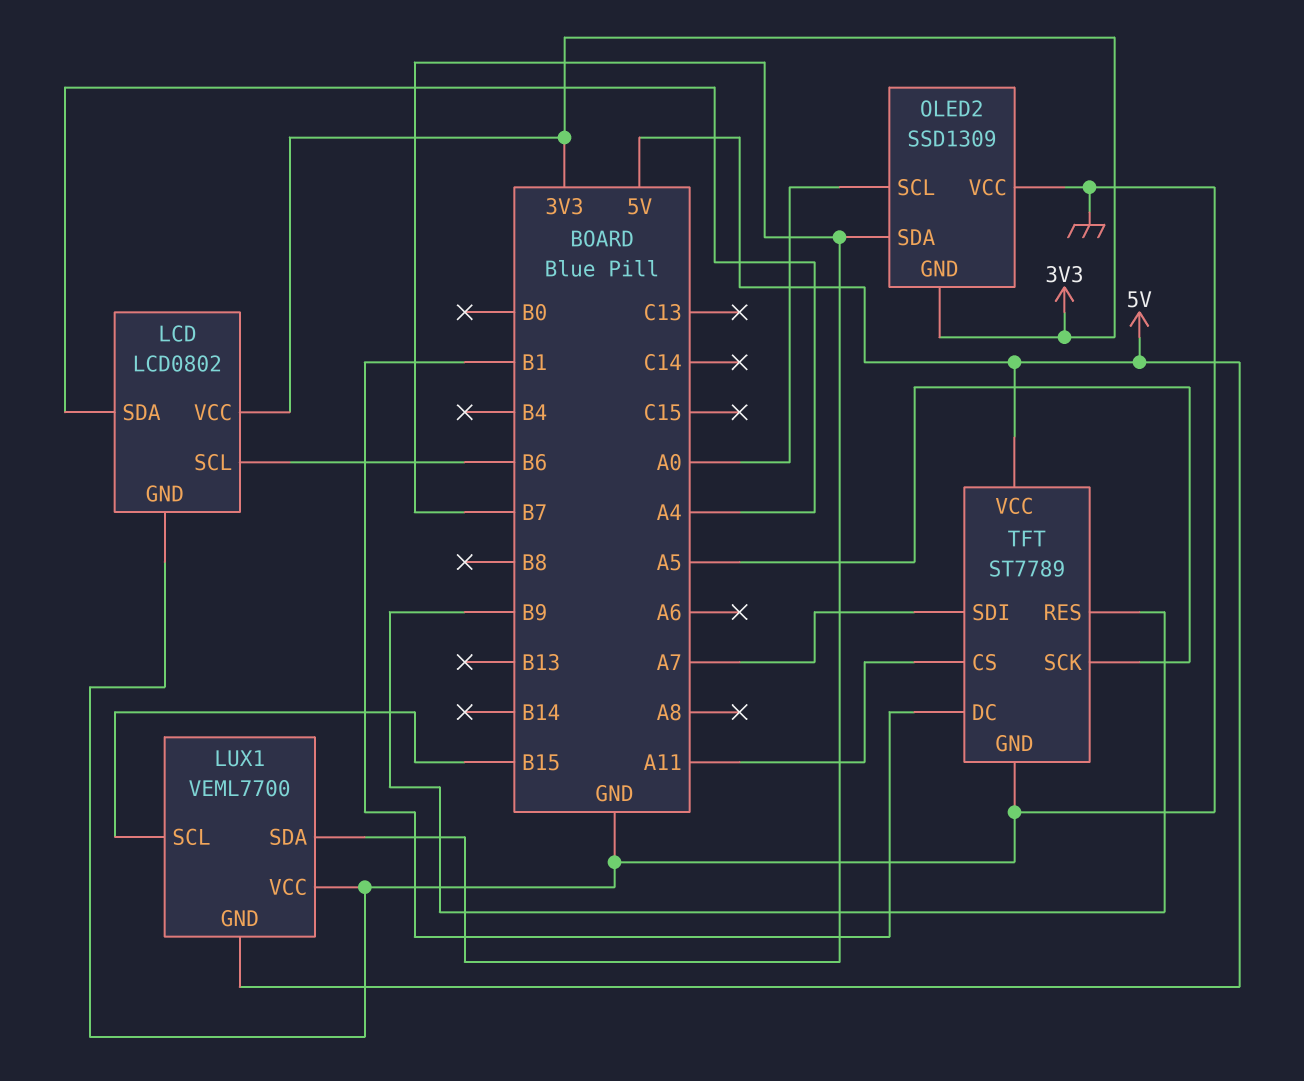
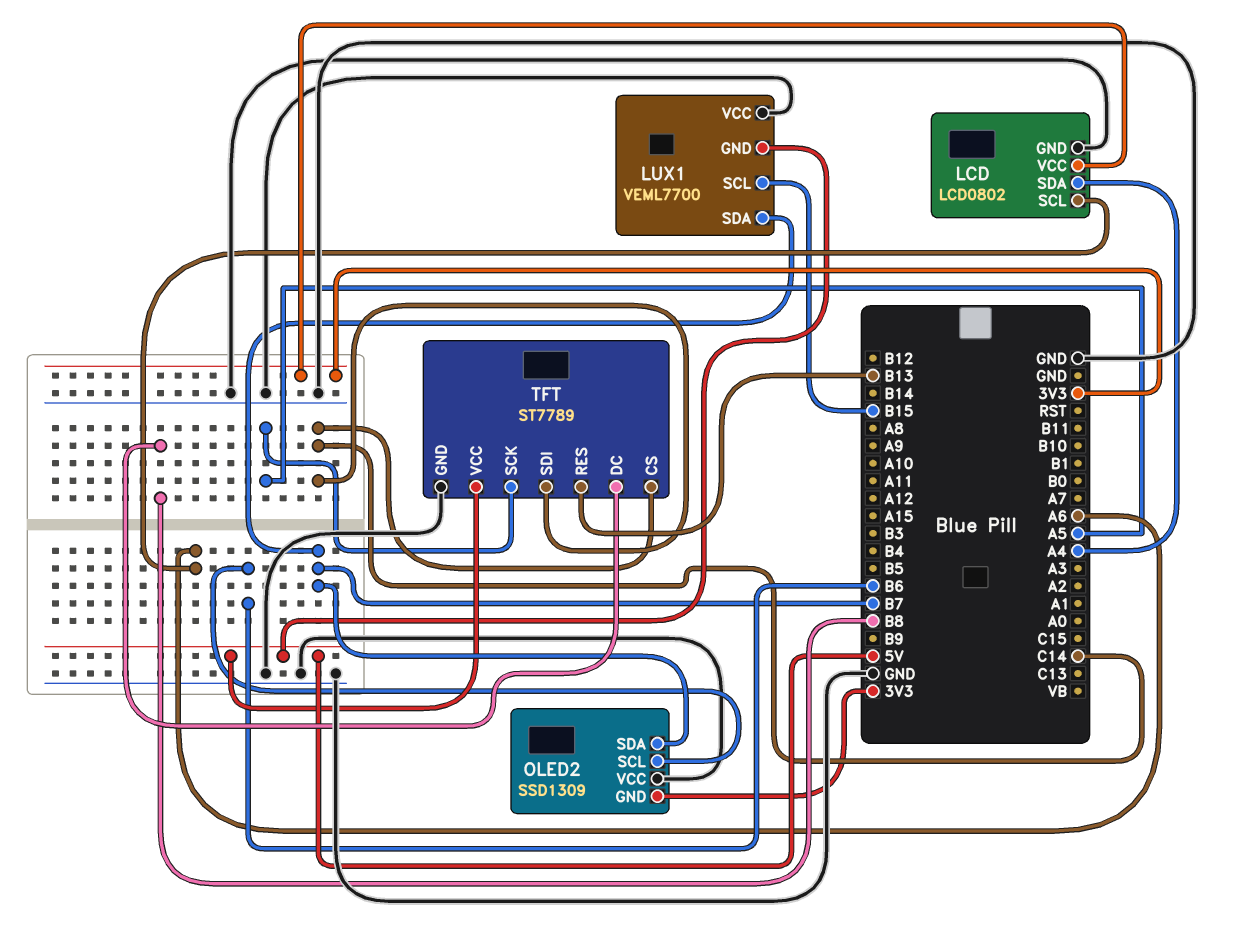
LCD pin SCL: B6 -> A6
OLED2 pin SCL: A0 -> B6
TFT pin CS: A11 -> C14
TFT pin DC: B1 -> B8
TFT pin RES: B9 -> B13
TFT pin SDI: A7 -> C14

